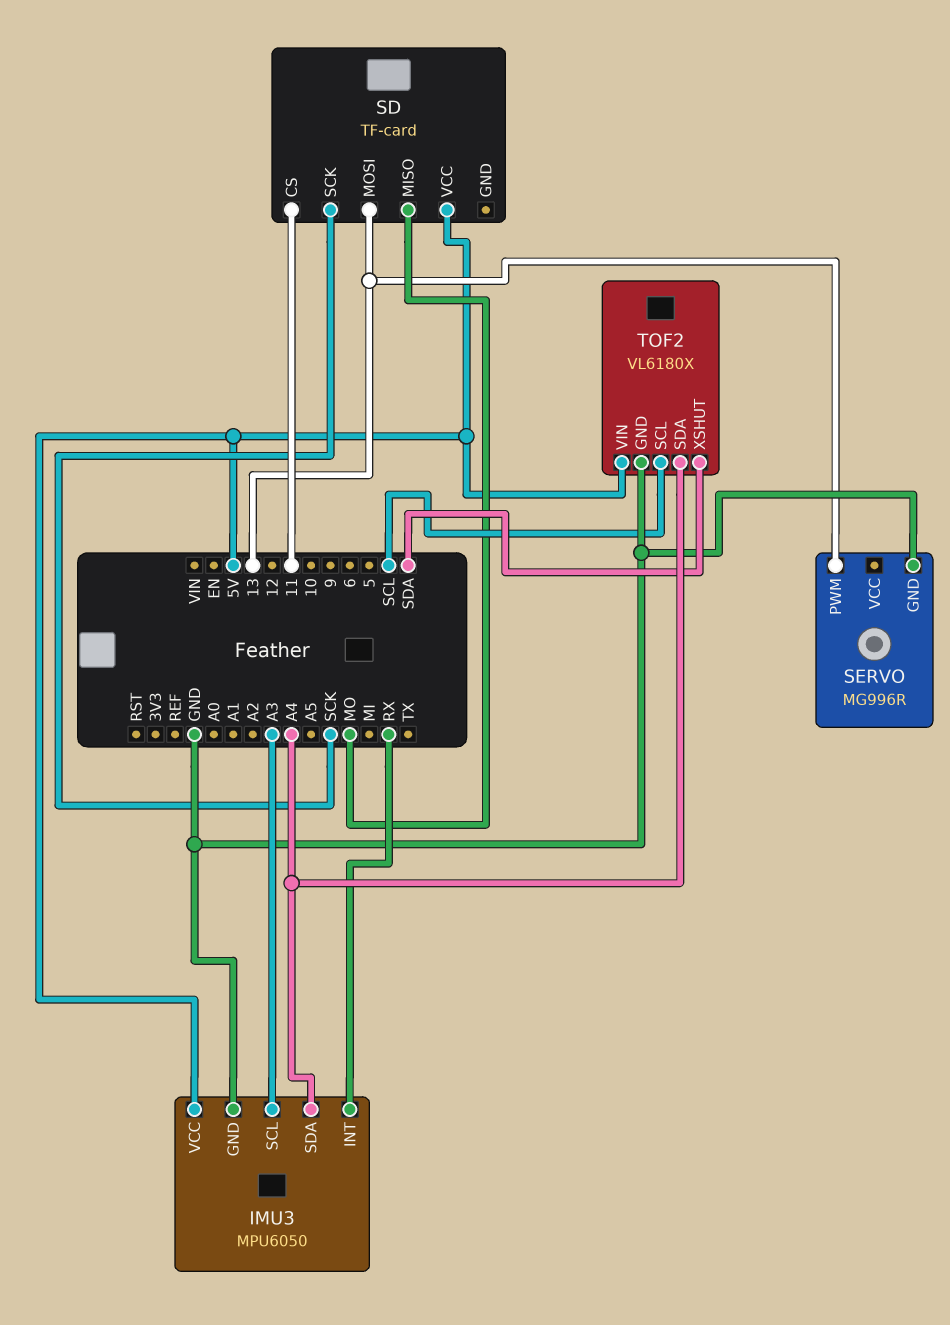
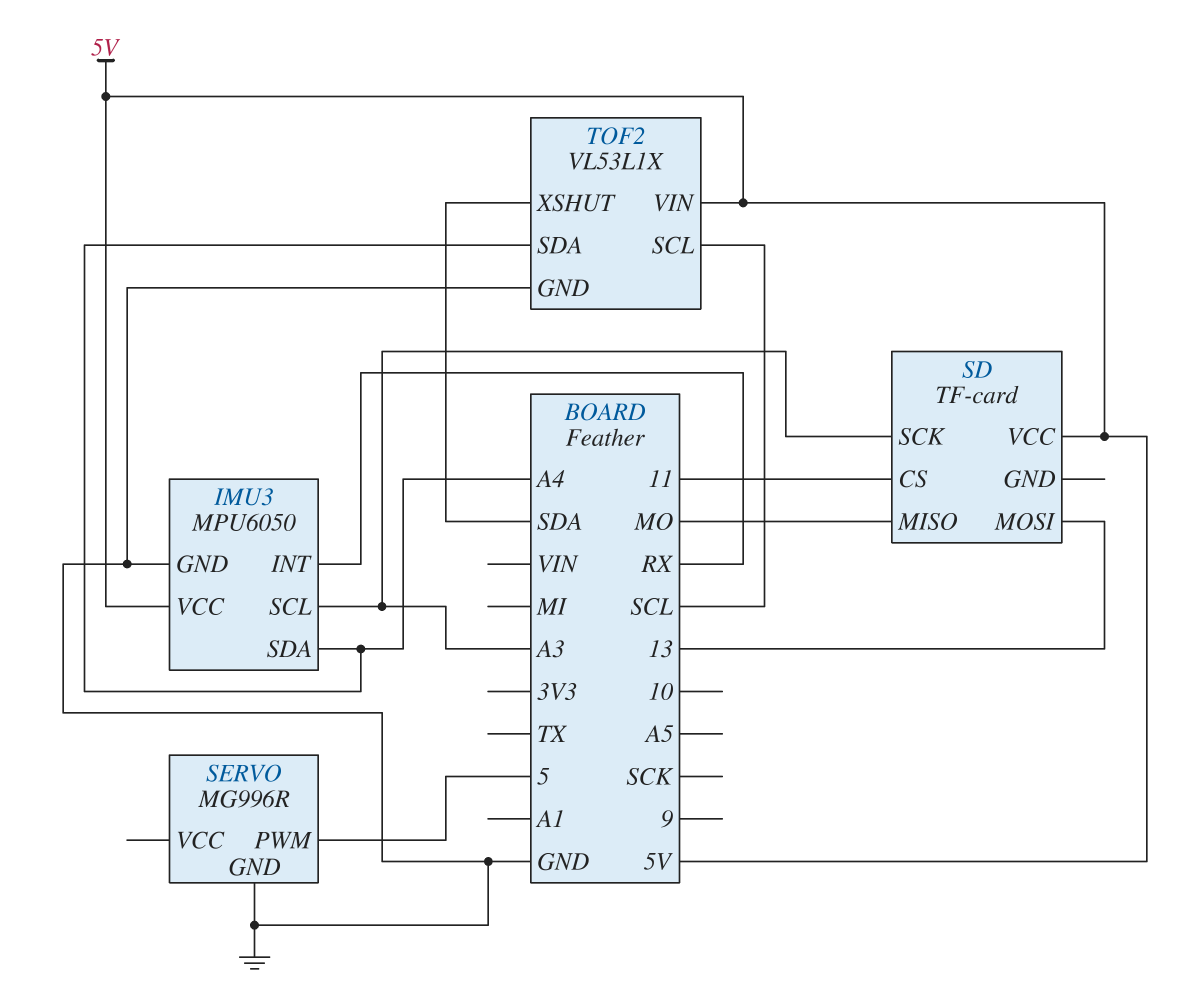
SD pin SCK: SCK -> A3
SERVO pin PWM: 13 -> 5
TOF2: VL6180X -> VL53L1X

